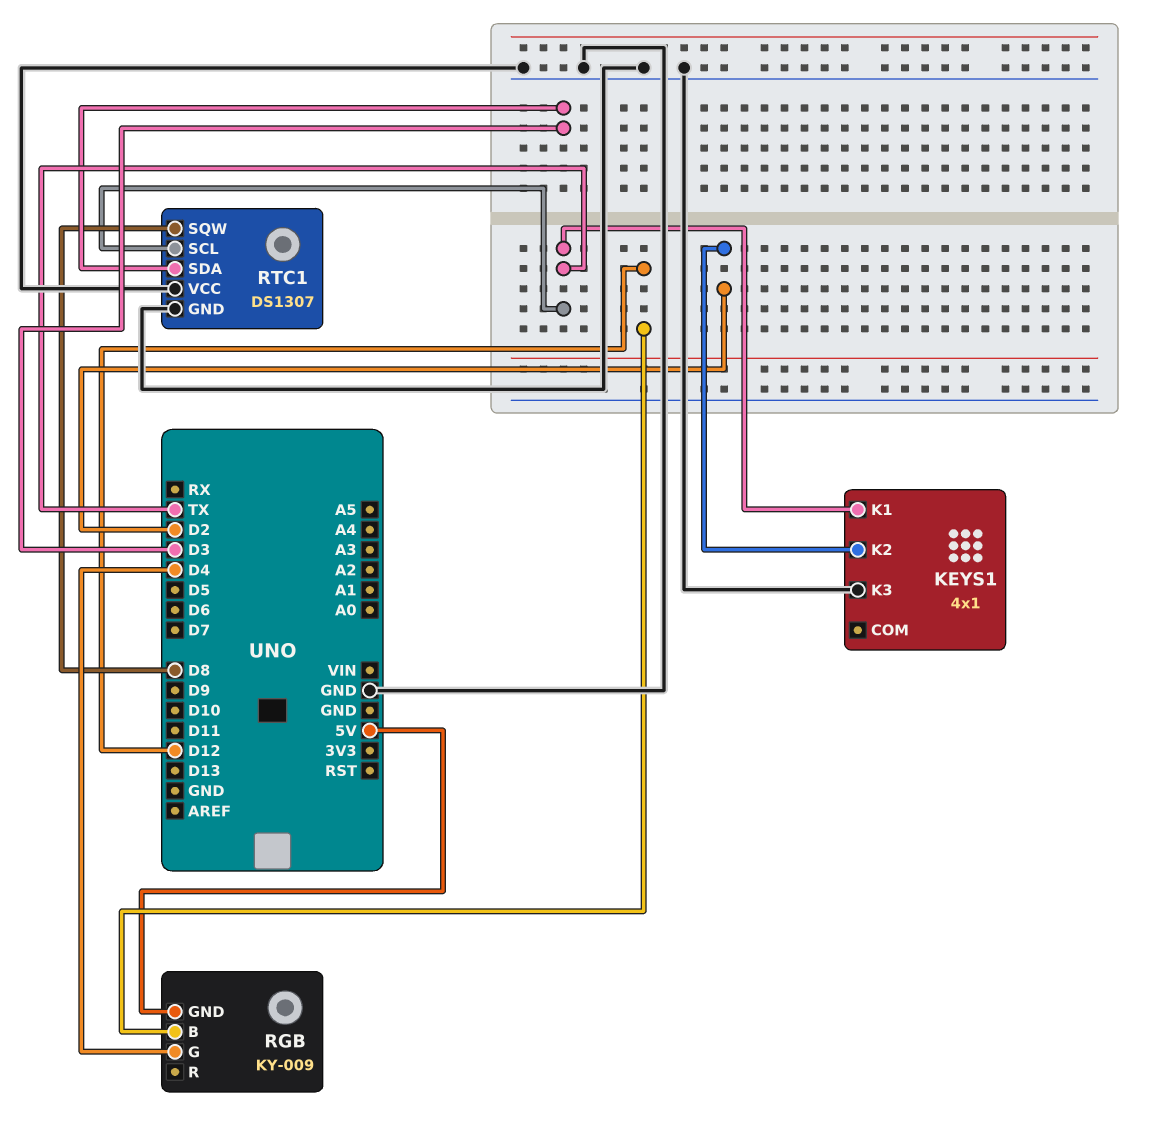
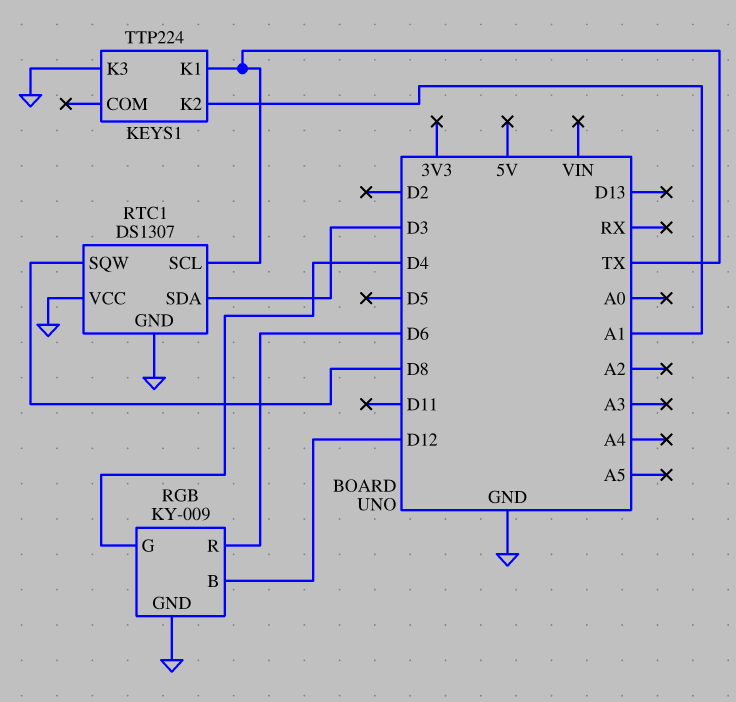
KEYS1: 4x1 -> TTP224
KEYS1 pin K2: D2 -> A1
RGB pin GND: 5V -> GND
RGB pin R: none -> D6

